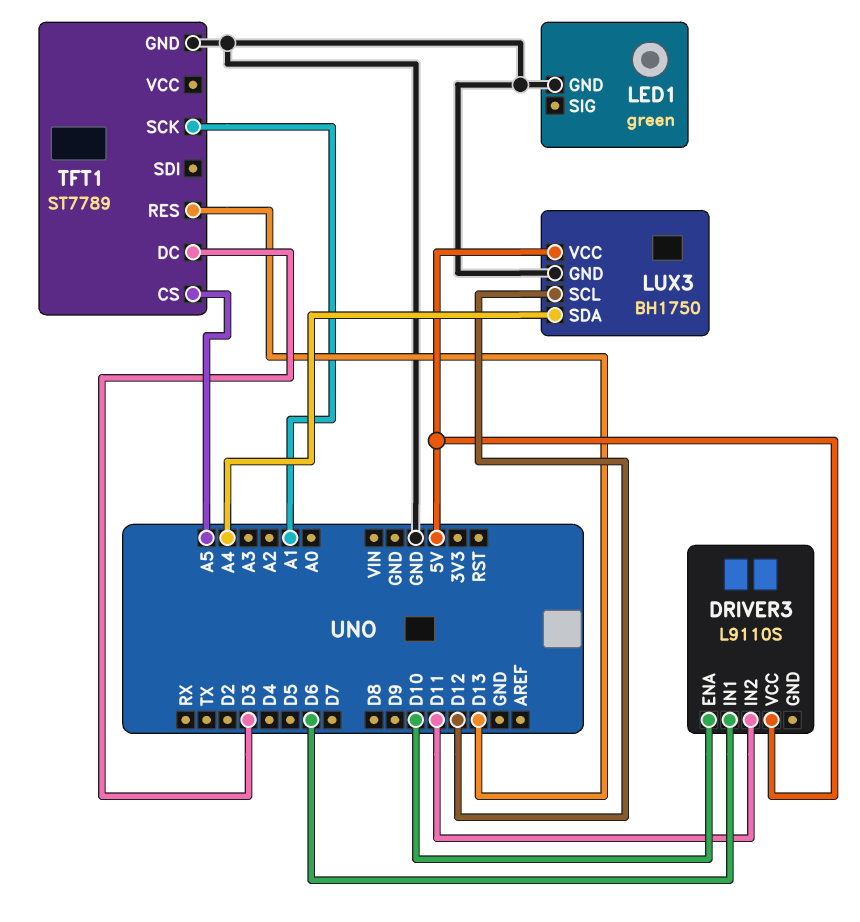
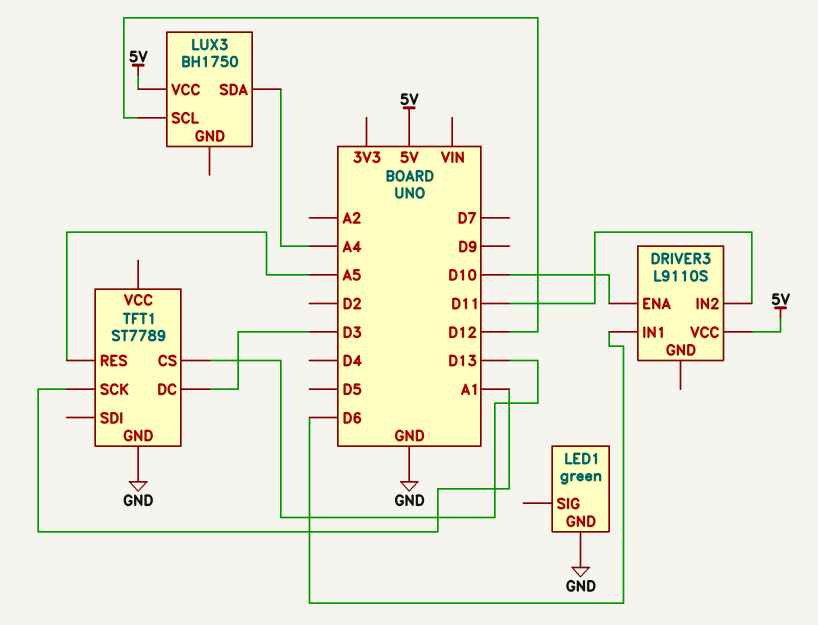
LUX3 pin GND: GND -> none
TFT1 pin CS: A5 -> D13
TFT1 pin RES: D13 -> A5

